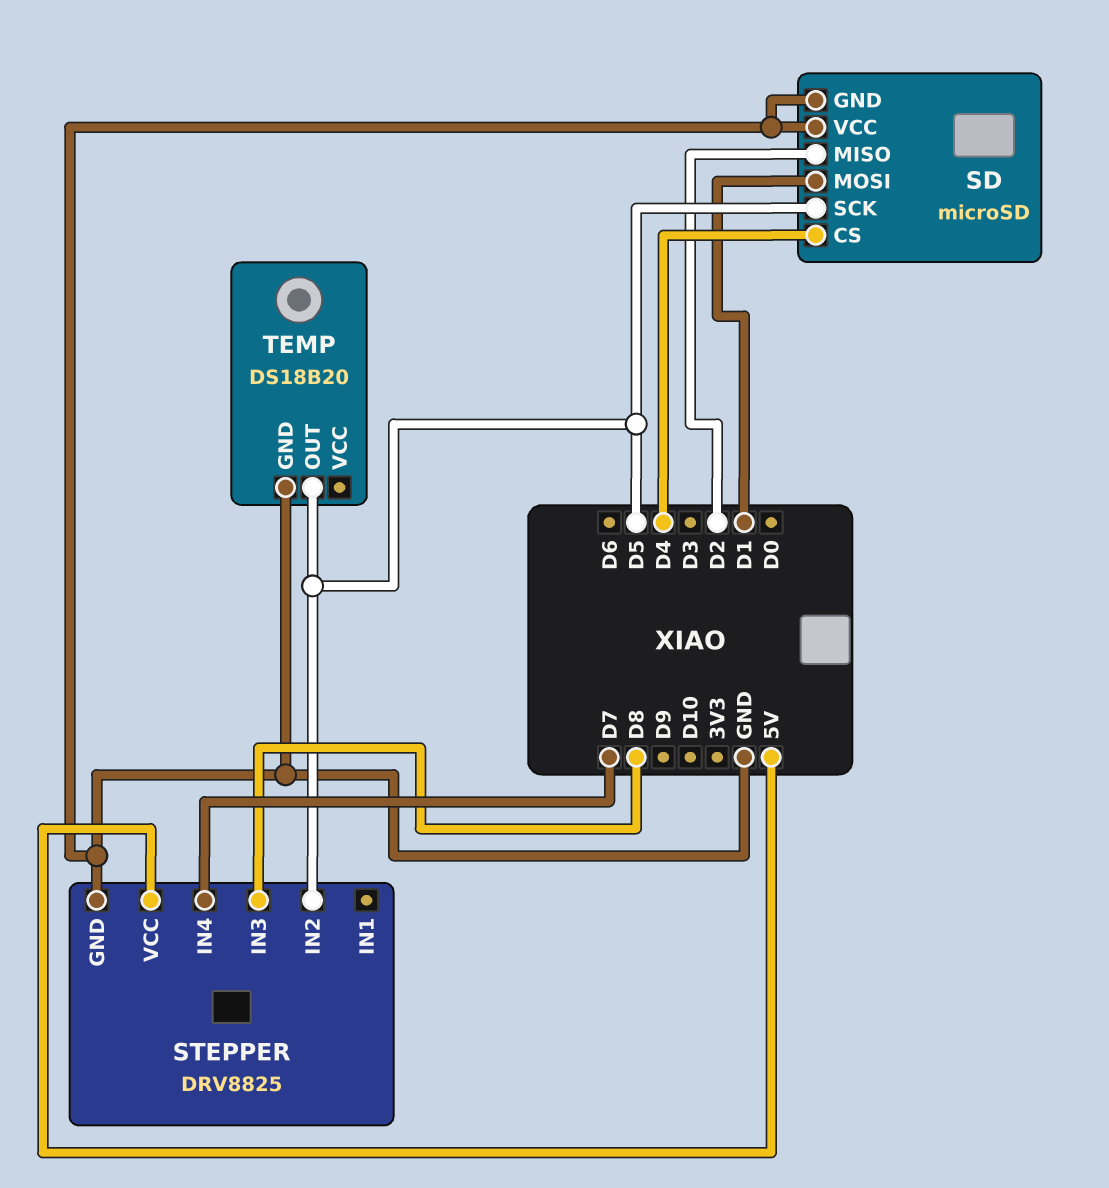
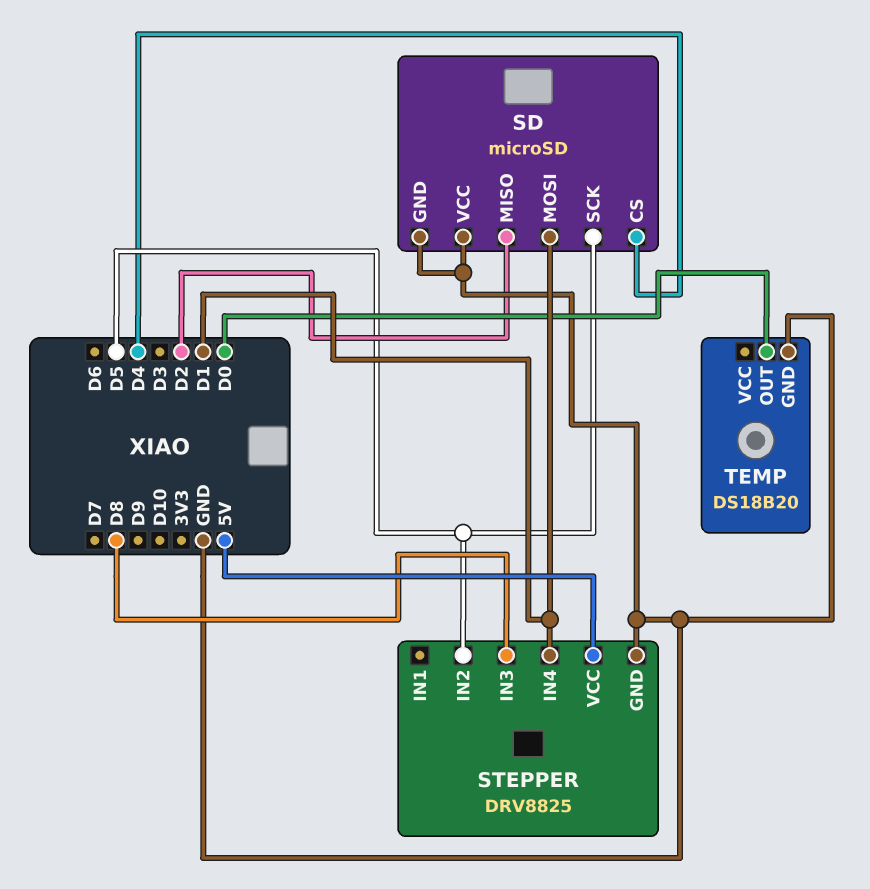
STEPPER pin IN4: D7 -> D1
TEMP pin OUT: D5 -> D0

